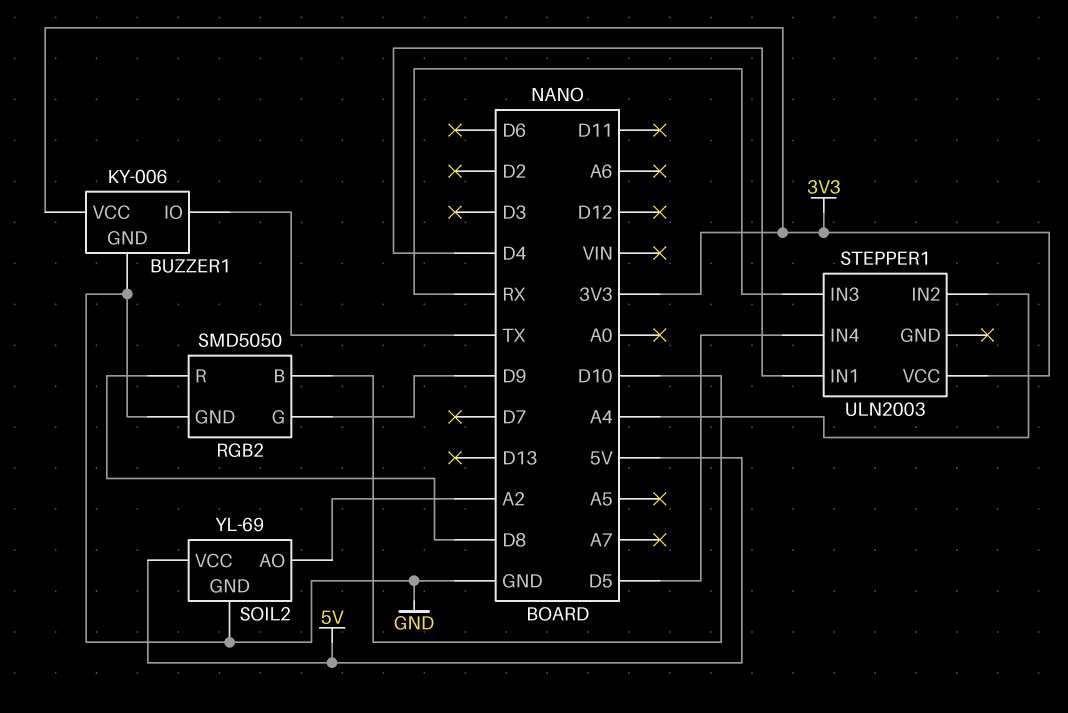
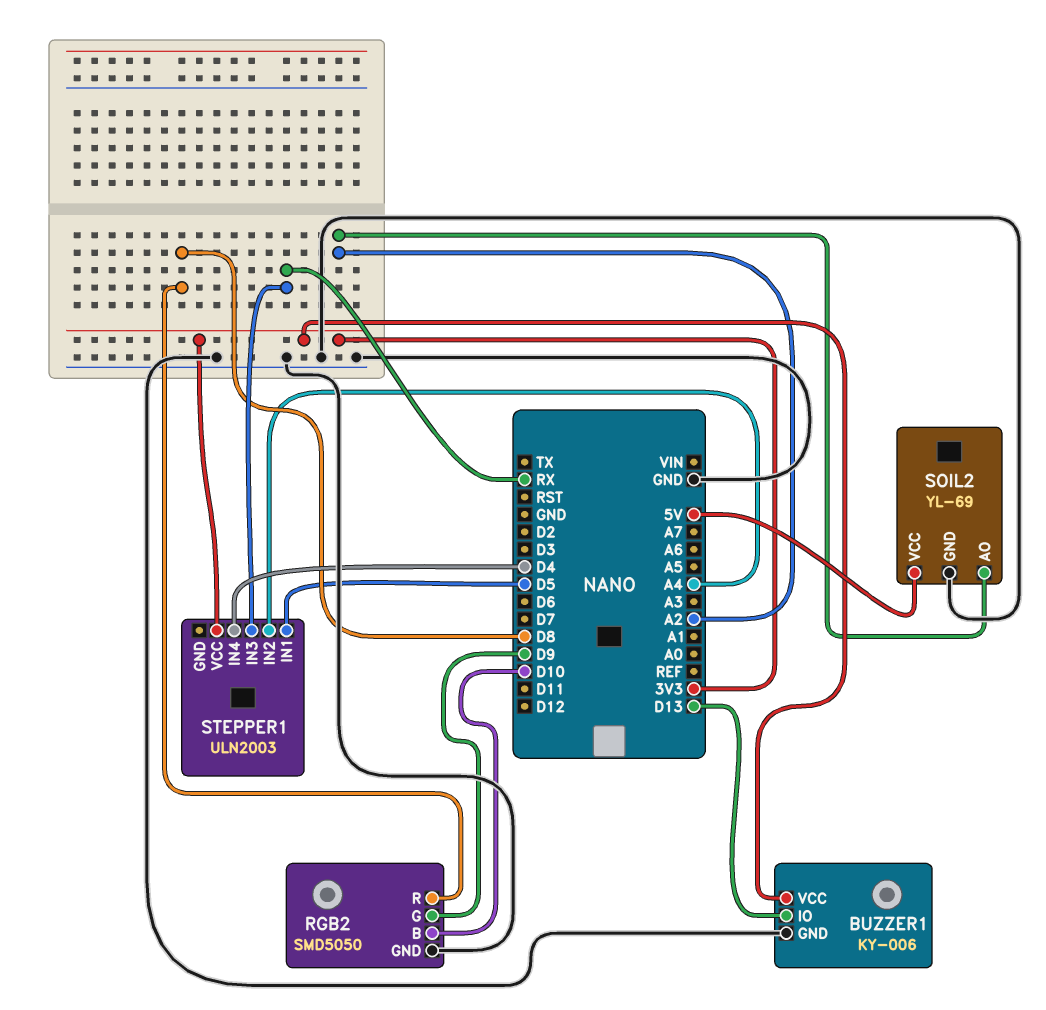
BUZZER1 pin IO: TX -> D13
STEPPER1 pin IN1: D4 -> D5
STEPPER1 pin IN4: D5 -> D4

